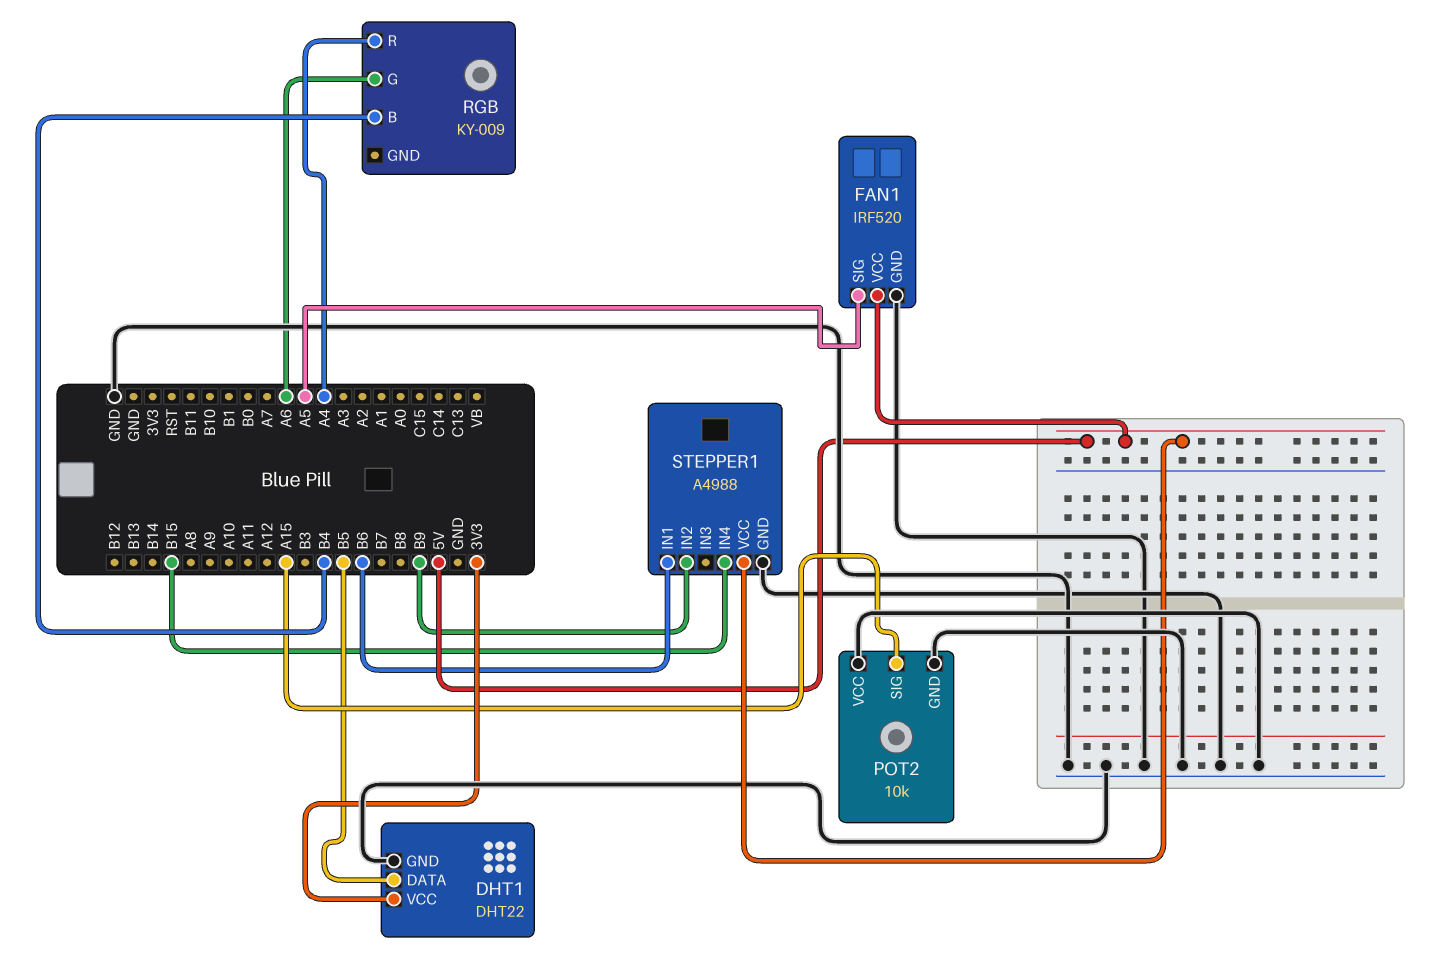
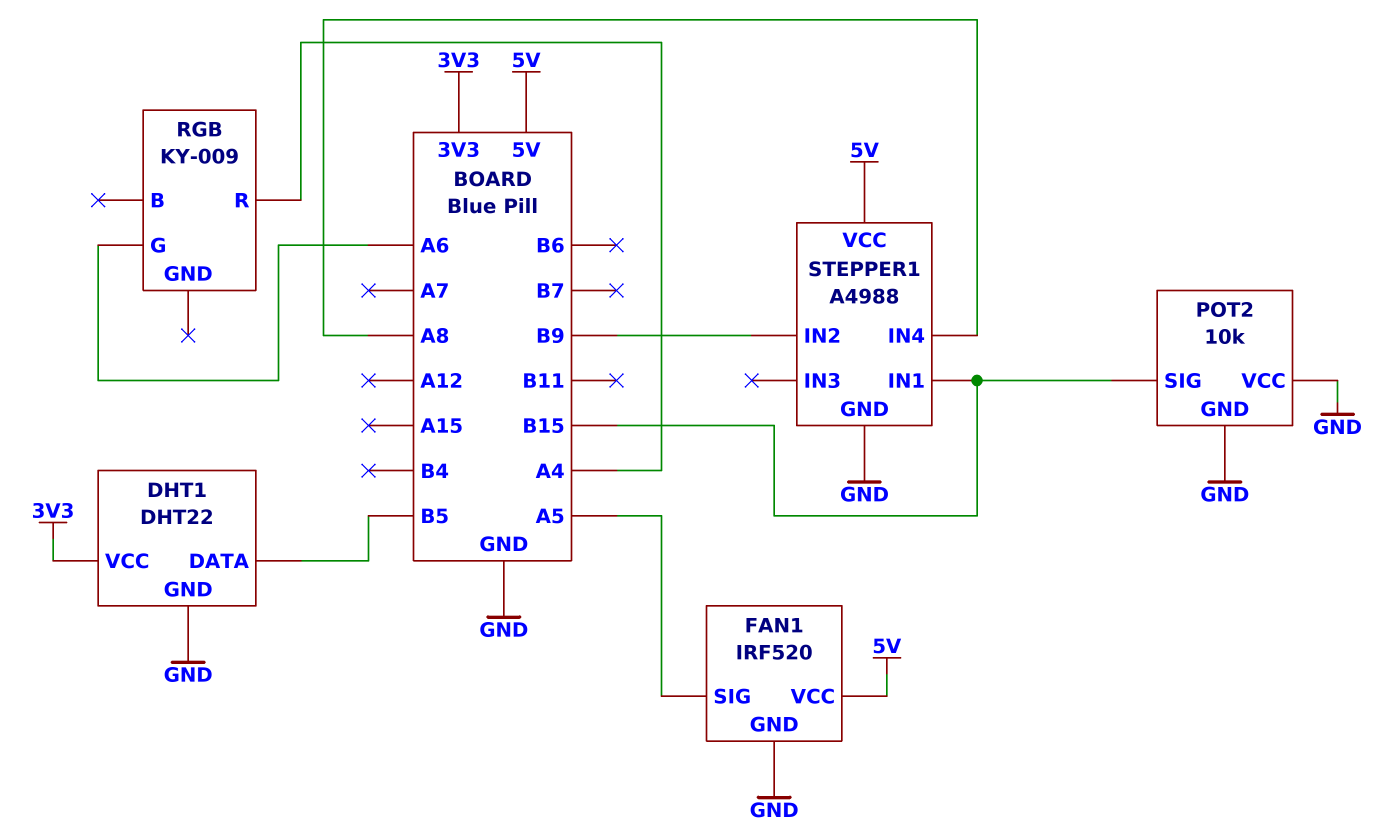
POT2 pin SIG: A15 -> B15
RGB pin B: B4 -> none
STEPPER1 pin IN1: B6 -> B15
STEPPER1 pin IN4: B15 -> A8

